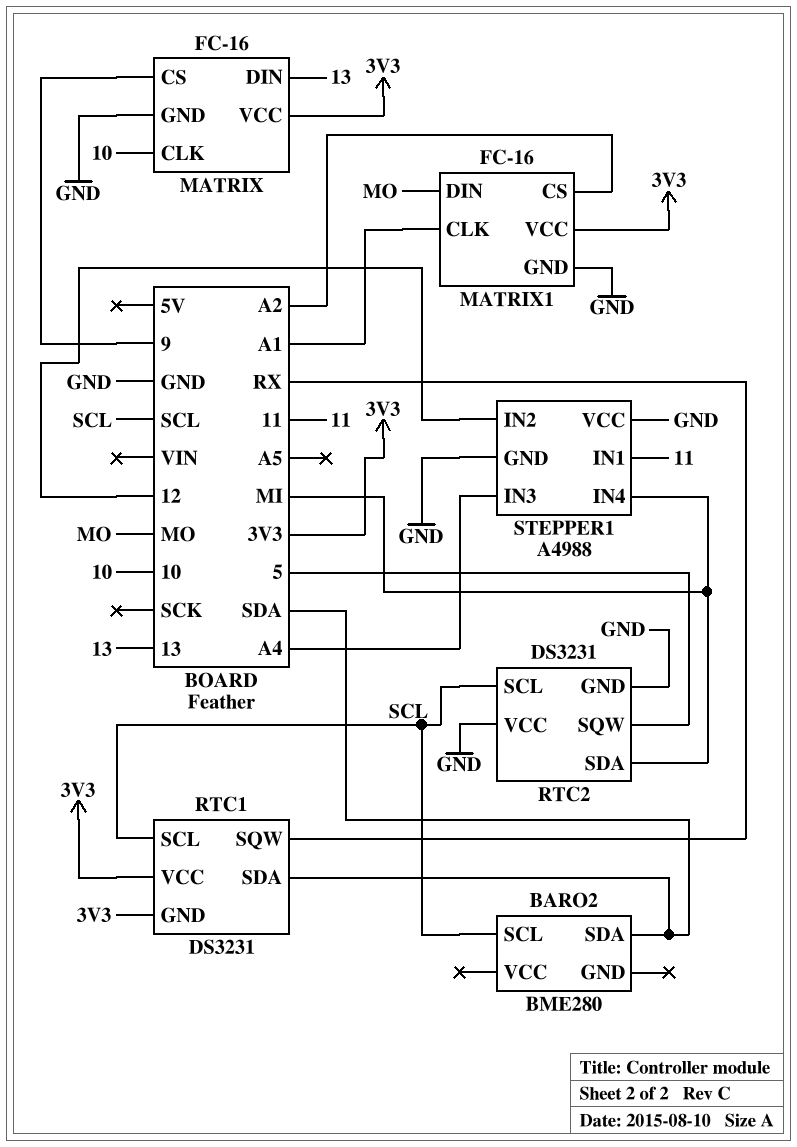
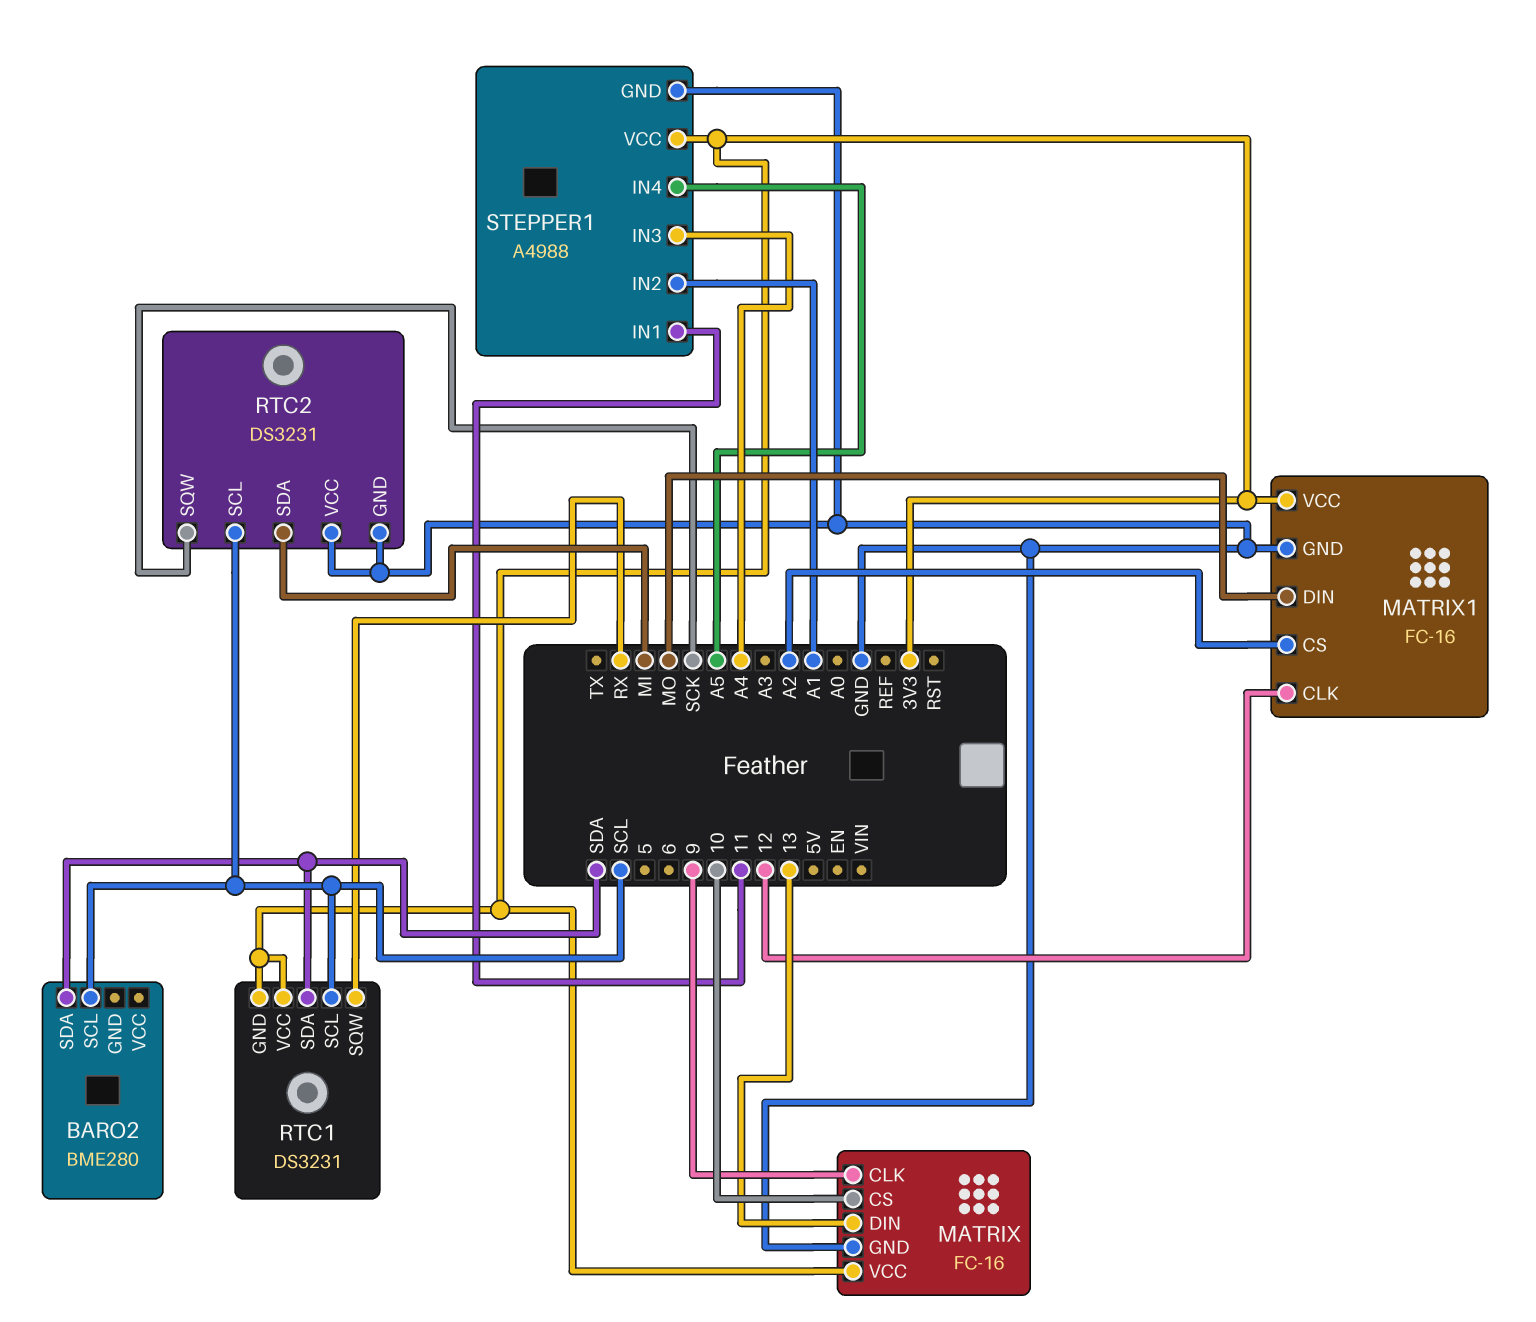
MATRIX pin CLK: 10 -> 9
MATRIX pin CS: 9 -> 10
MATRIX1 pin CLK: A1 -> 12
RTC2 pin SQW: 5 -> SCK
STEPPER1 pin IN2: 12 -> A1
STEPPER1 pin IN4: MI -> A5
STEPPER1 pin VCC: GND -> 3V3

